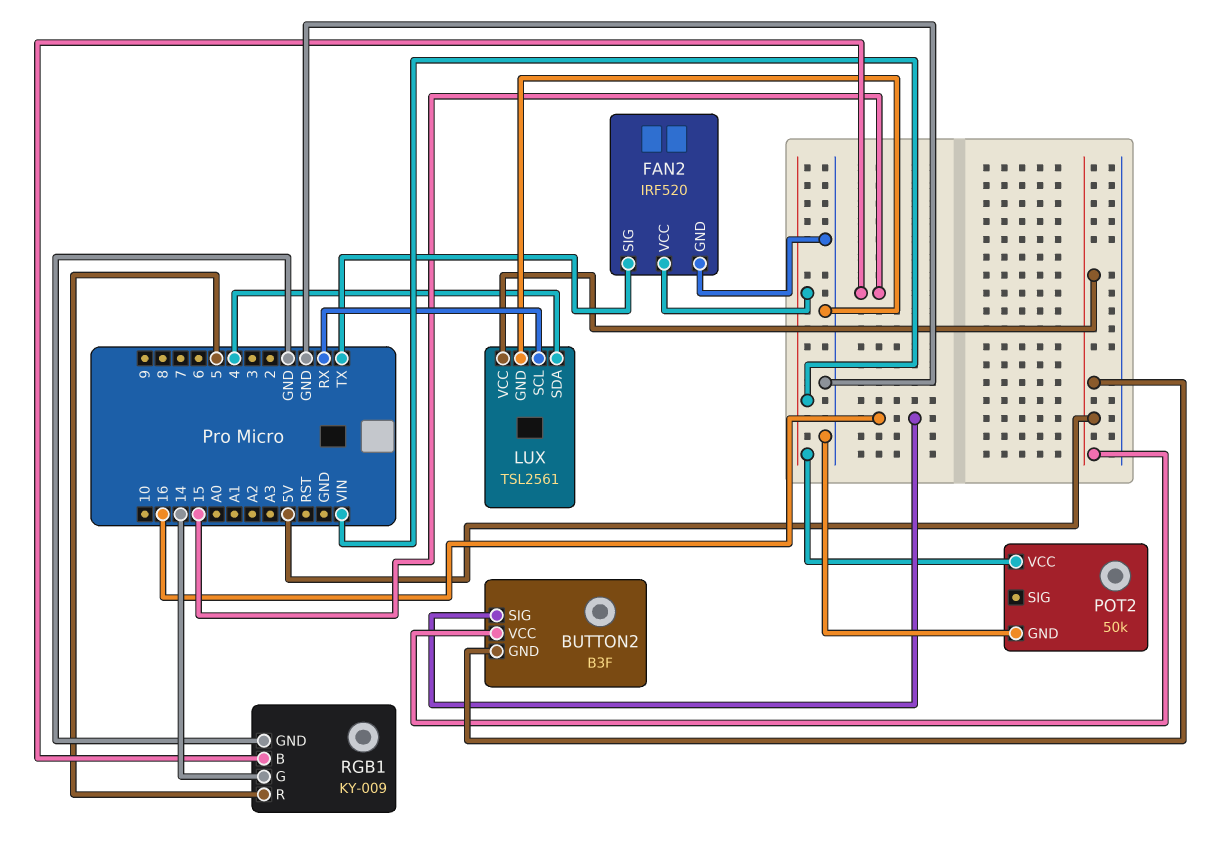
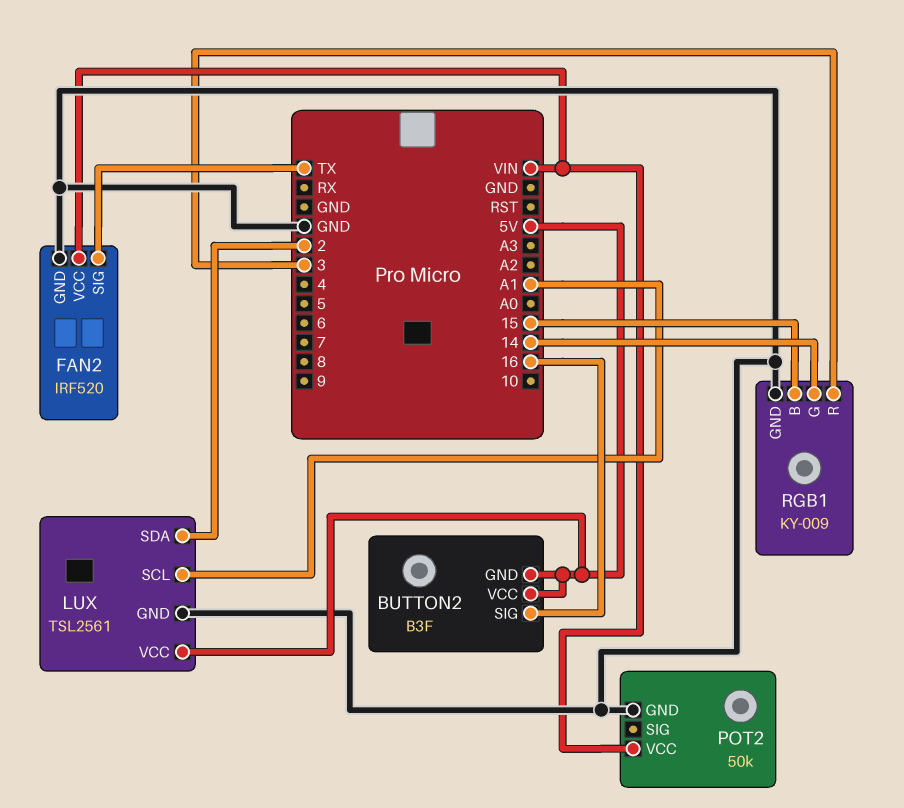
LUX pin SCL: RX -> A1
LUX pin SDA: 4 -> 2
RGB1 pin R: 5 -> 3

